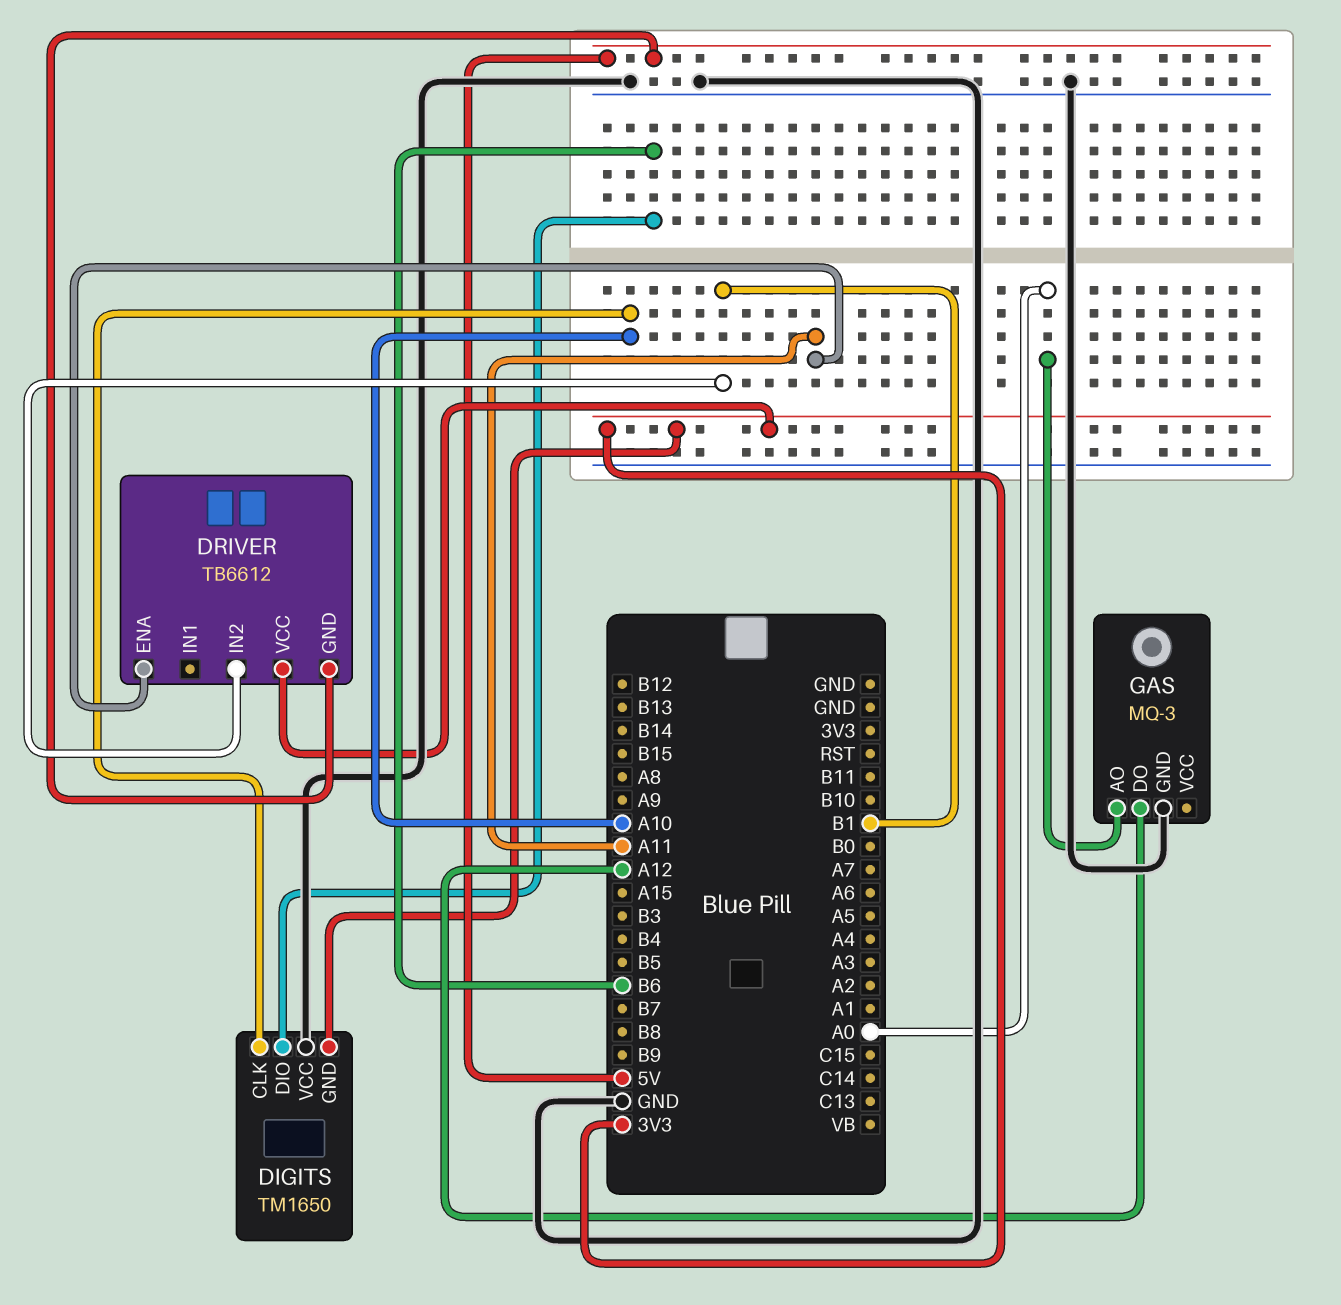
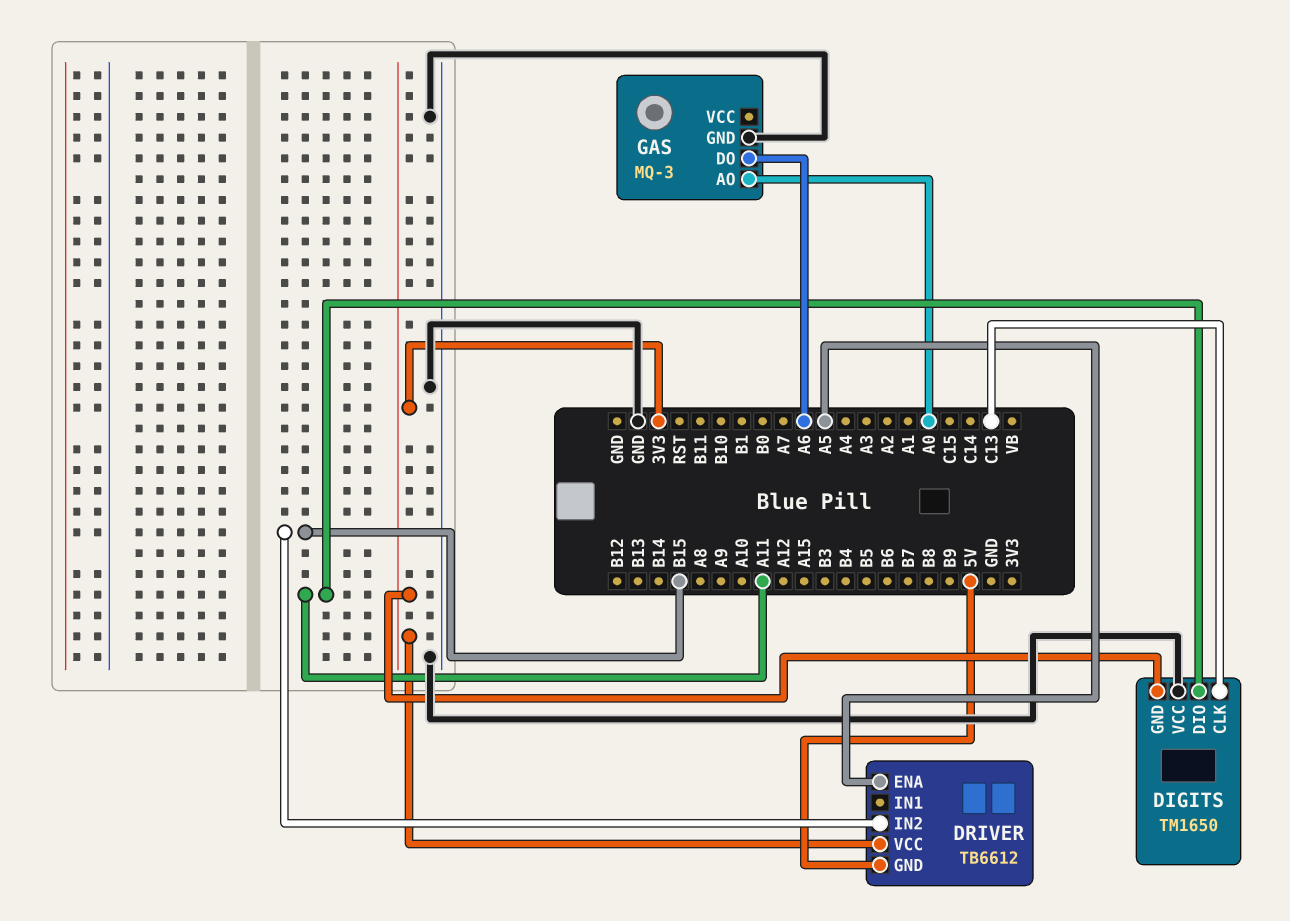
DIGITS pin CLK: A10 -> C13
DIGITS pin DIO: B6 -> A11
DRIVER pin ENA: A11 -> A5
DRIVER pin IN2: B1 -> B15
GAS pin DO: A12 -> A6

